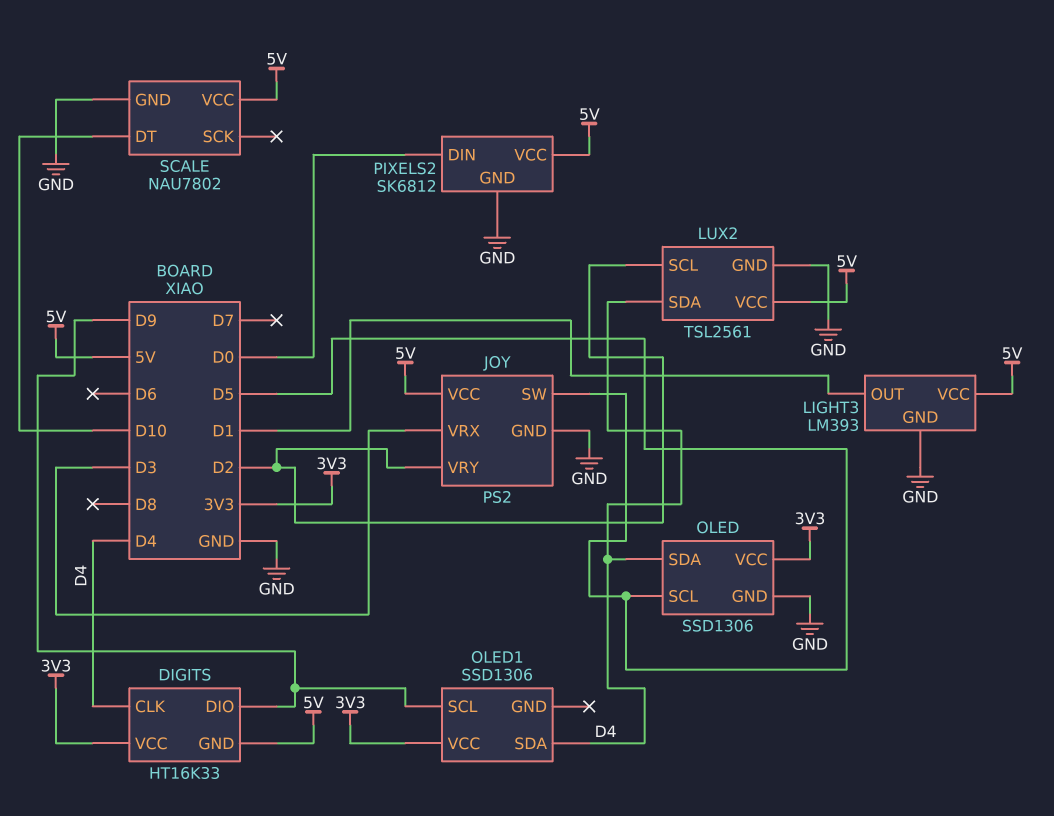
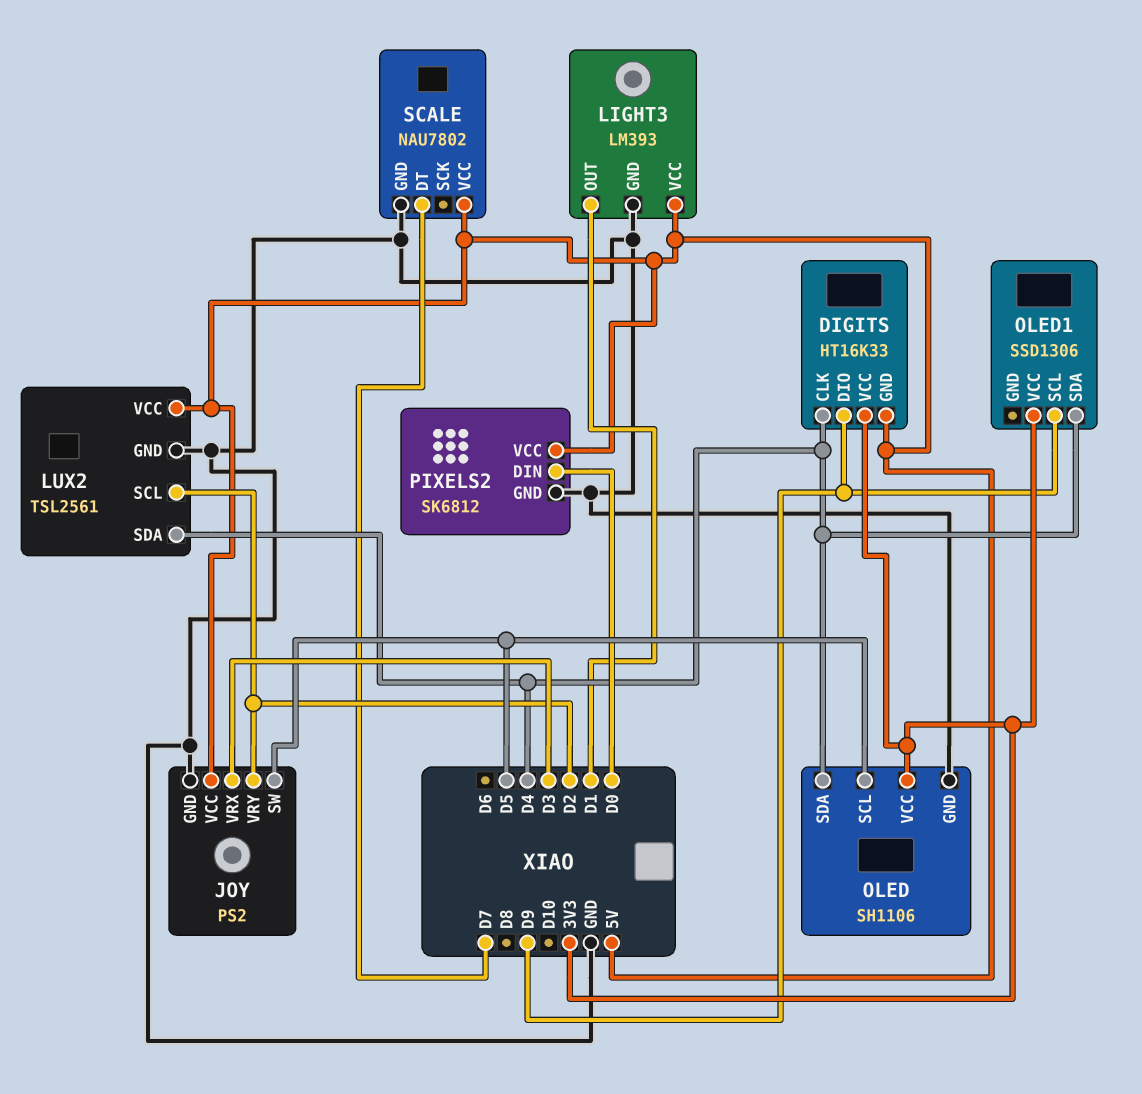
OLED: SSD1306 -> SH1106
SCALE pin DT: D10 -> D7

